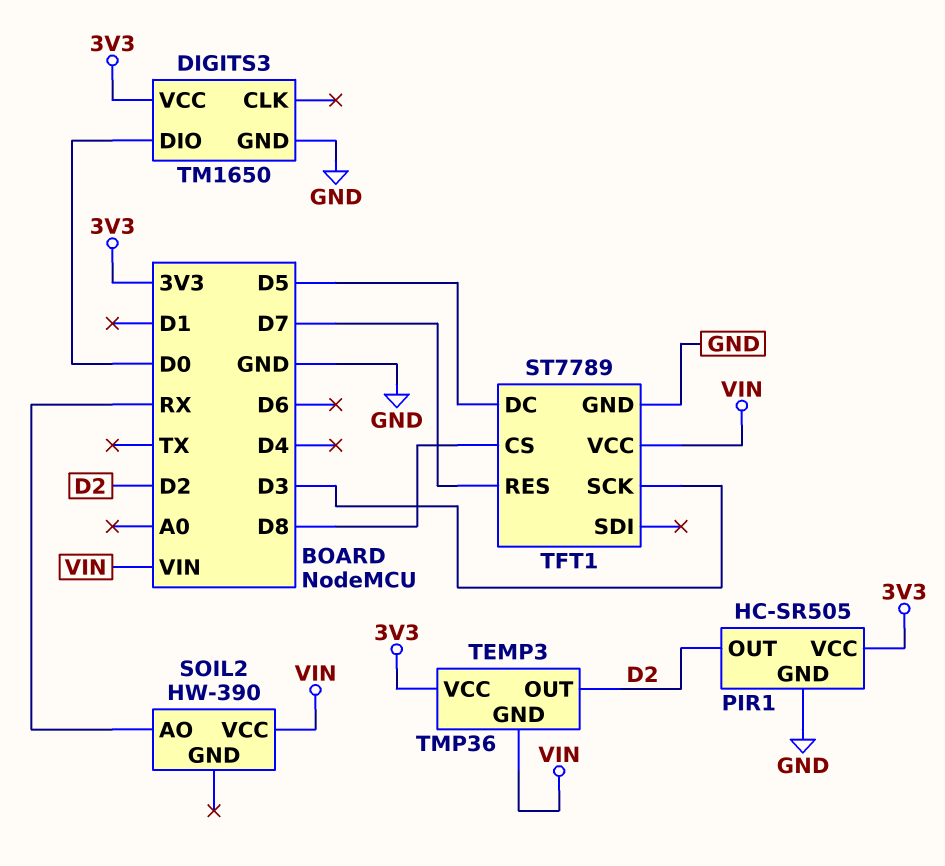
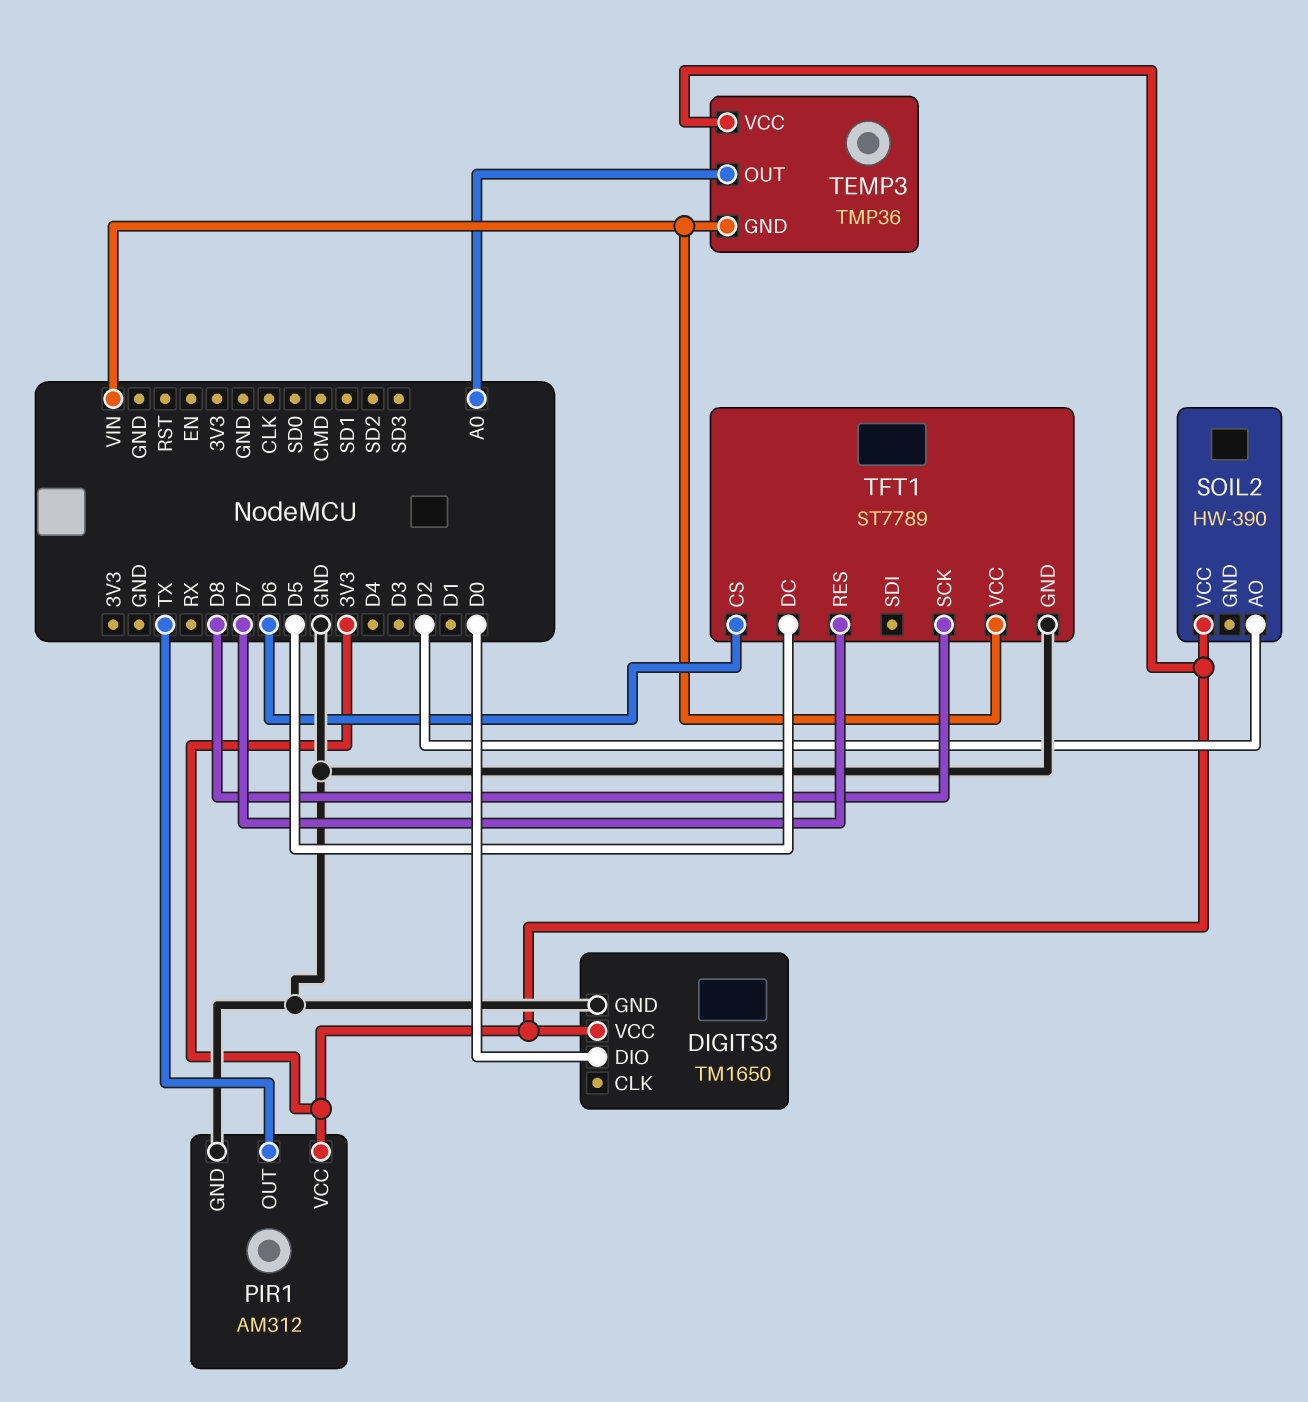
PIR1: HC-SR505 -> AM312
PIR1 pin OUT: D2 -> TX
SOIL2 pin AO: RX -> D2
SOIL2 pin VCC: VIN -> 3V3
TEMP3 pin OUT: D2 -> A0
TFT1 pin CS: D8 -> D6
TFT1 pin SCK: D3 -> D8

